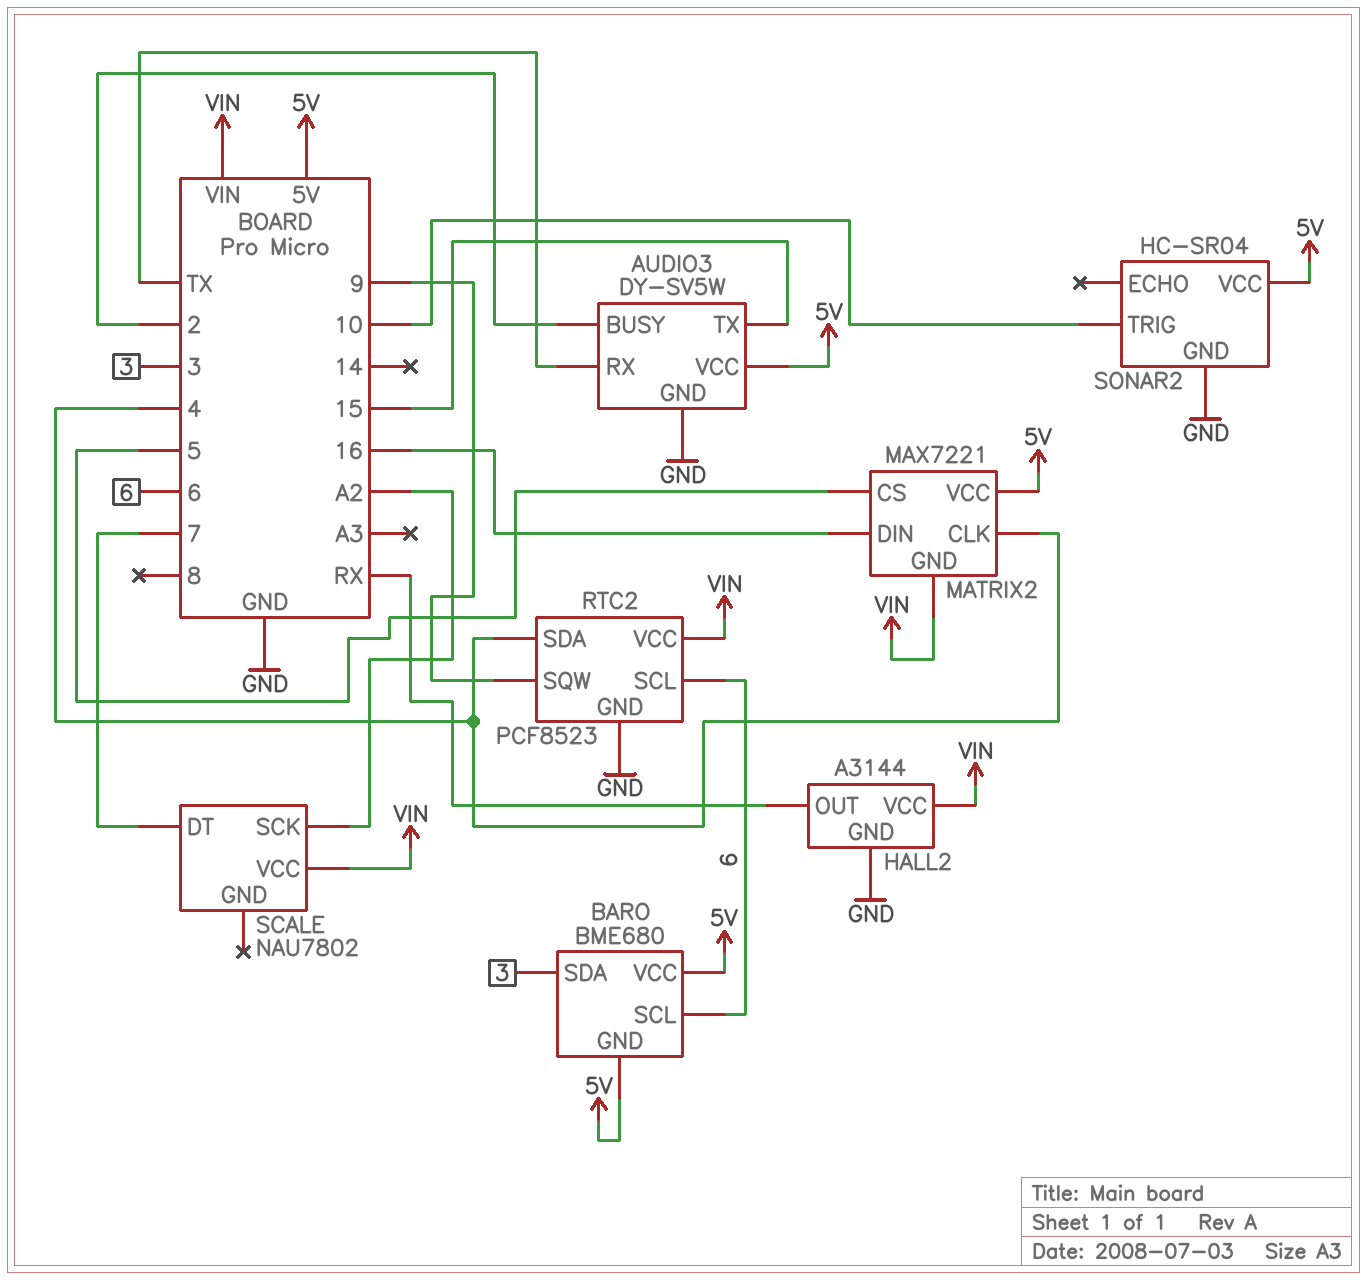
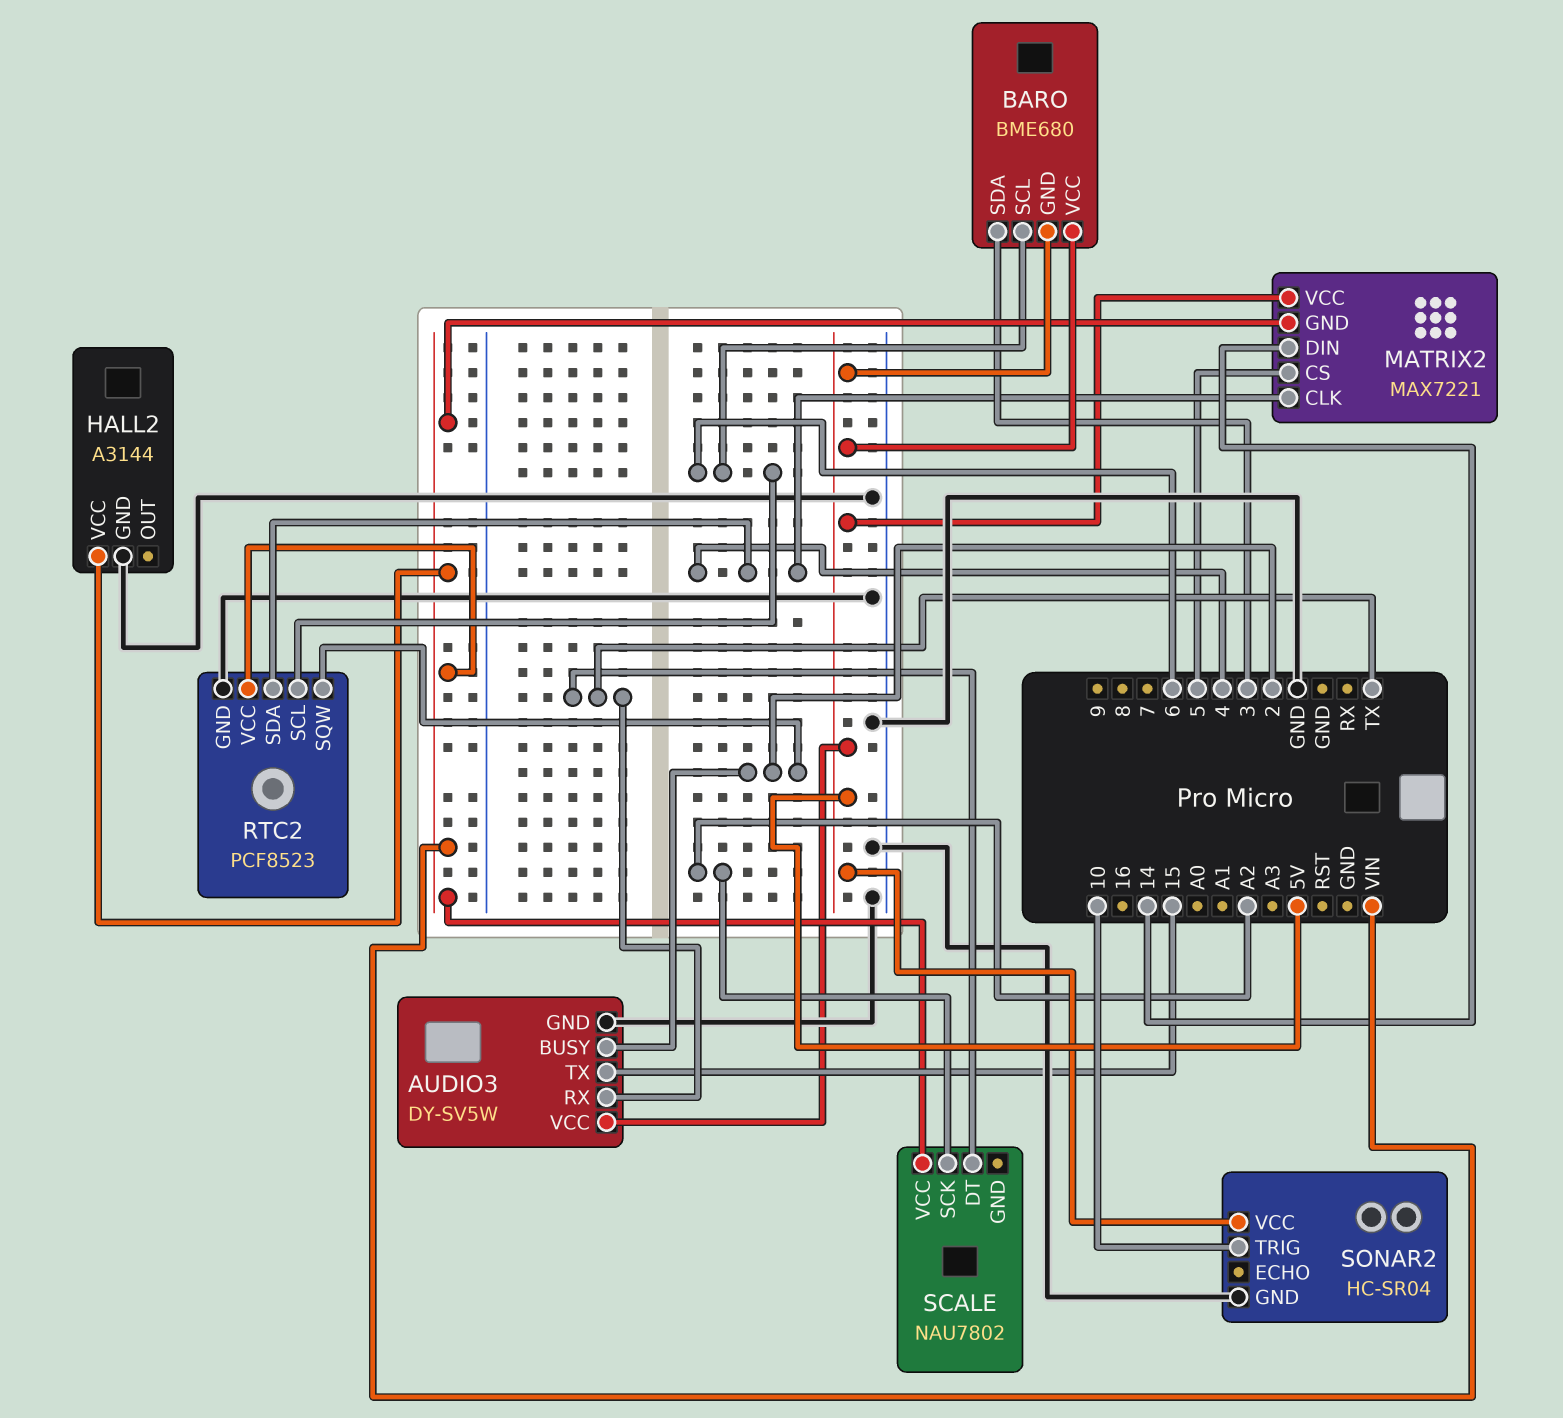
HALL2 pin OUT: RX -> none
MATRIX2 pin DIN: 16 -> 14
RTC2 pin SQW: 9 -> 2
SCALE pin DT: 7 -> TX

